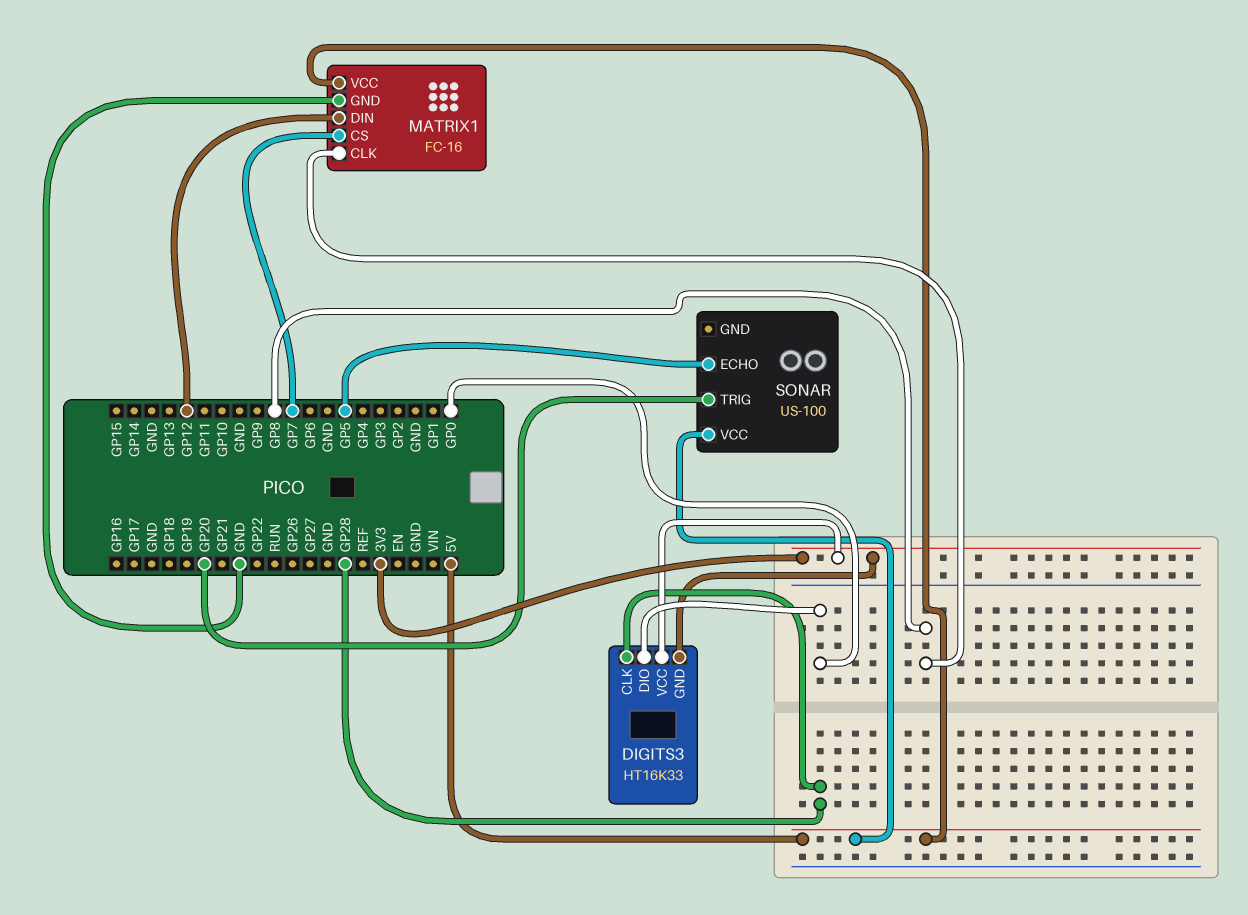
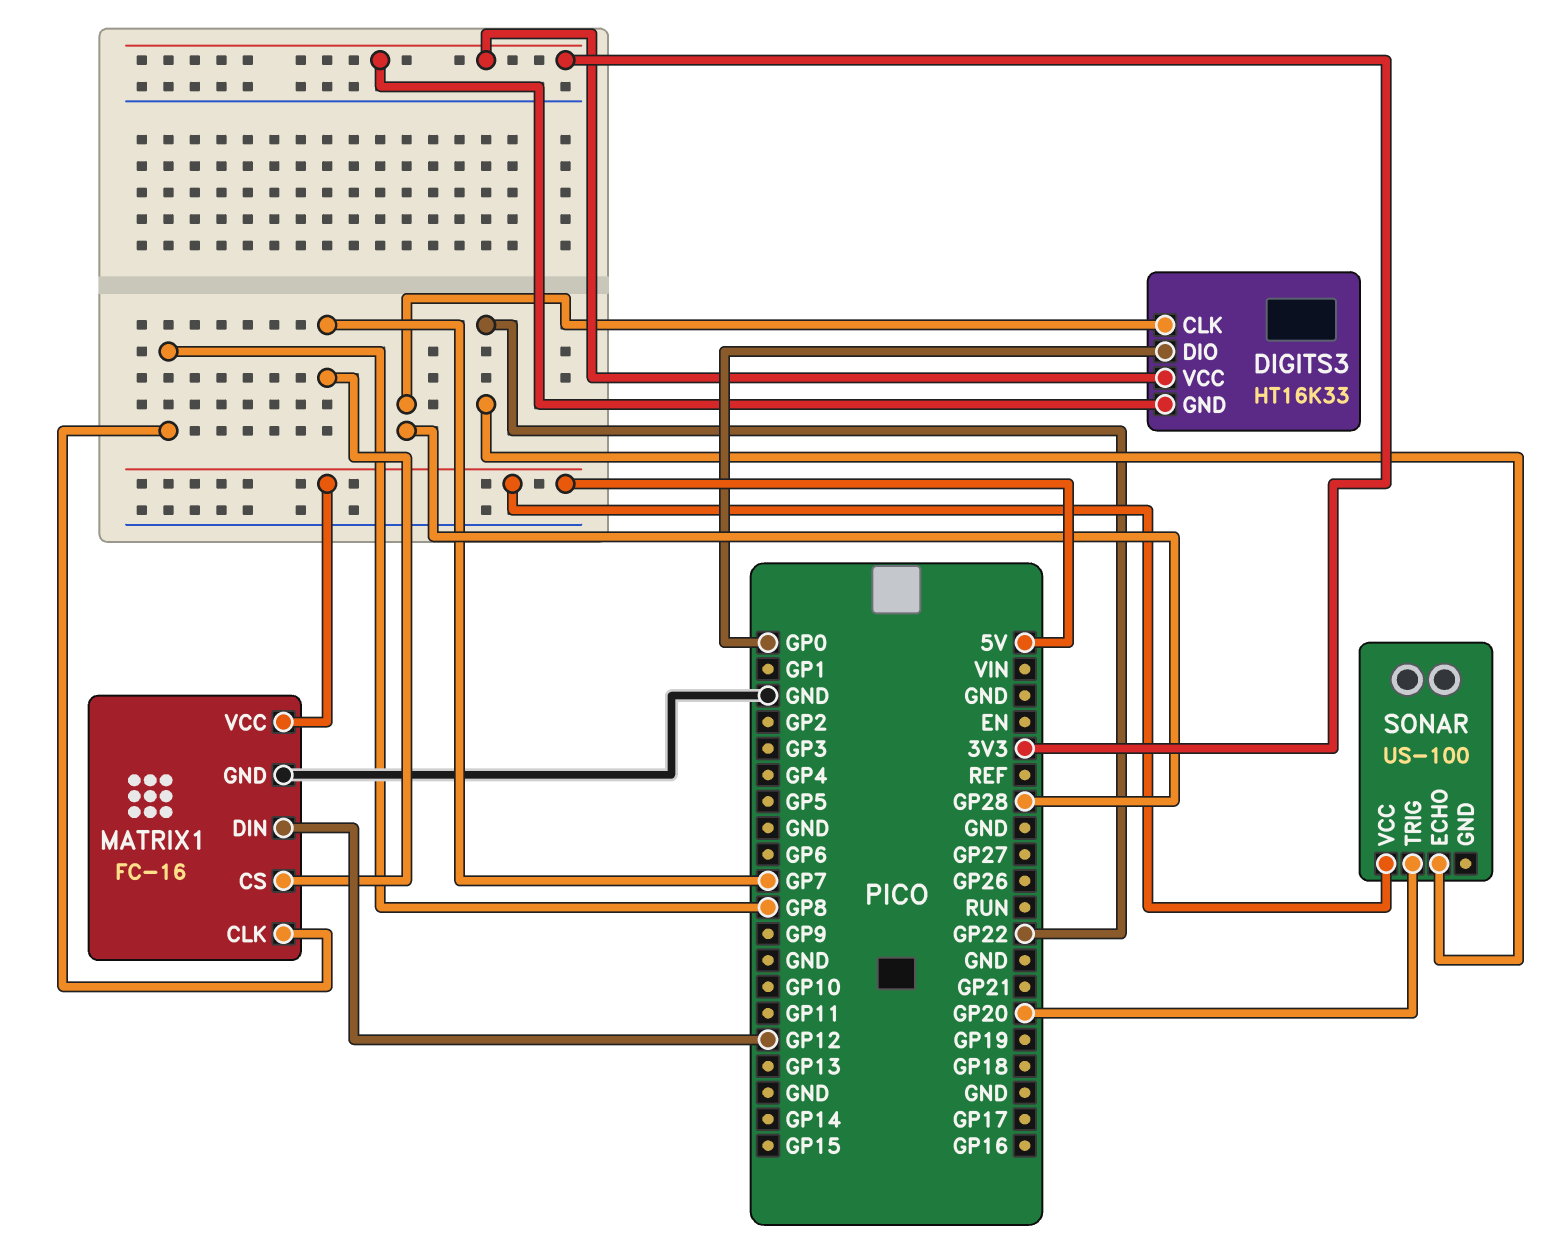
SONAR pin ECHO: GP5 -> GP22

